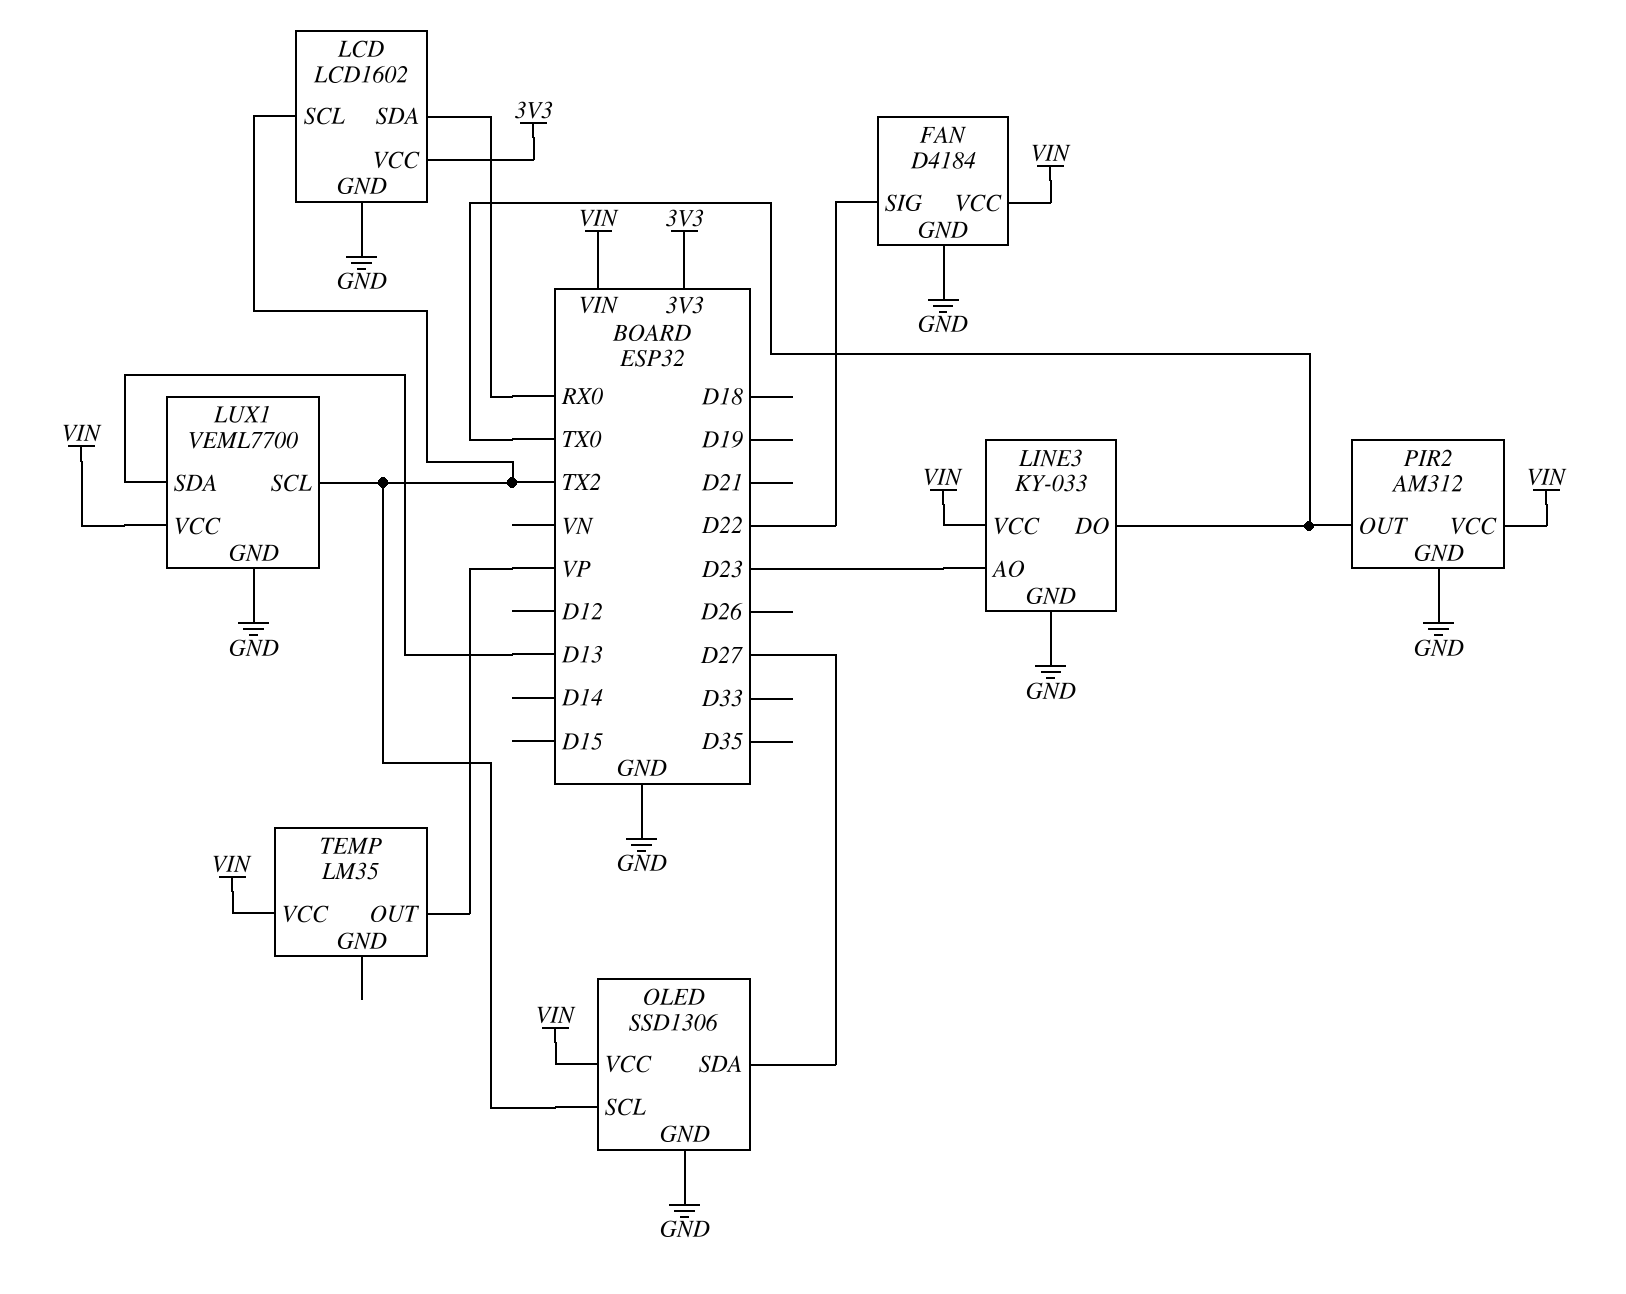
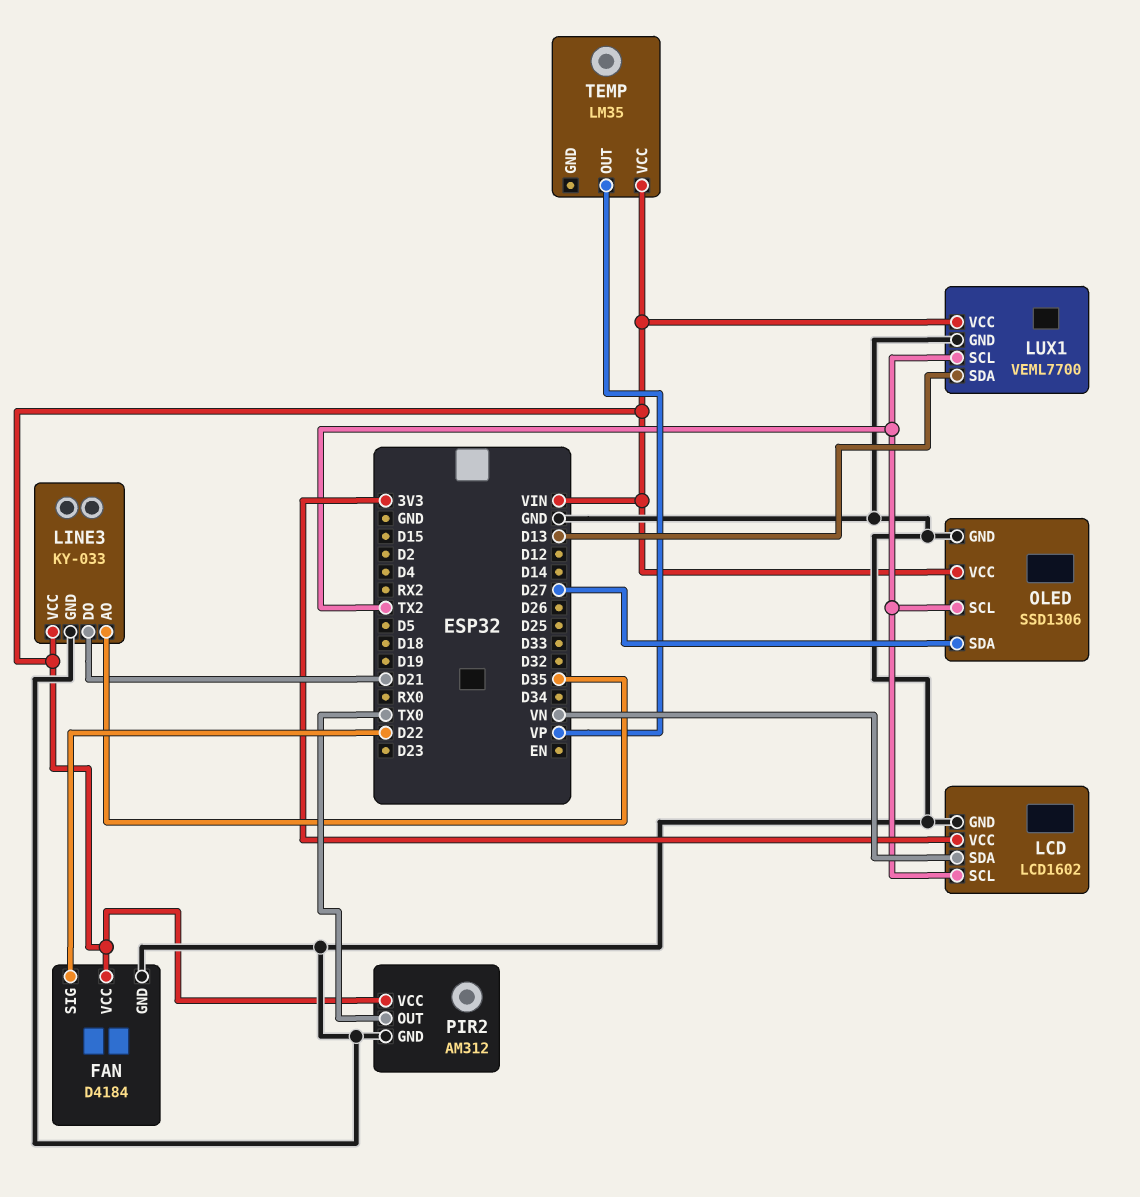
LCD pin SDA: RX0 -> VN
LINE3 pin AO: D23 -> D35
LINE3 pin DO: TX0 -> D21

